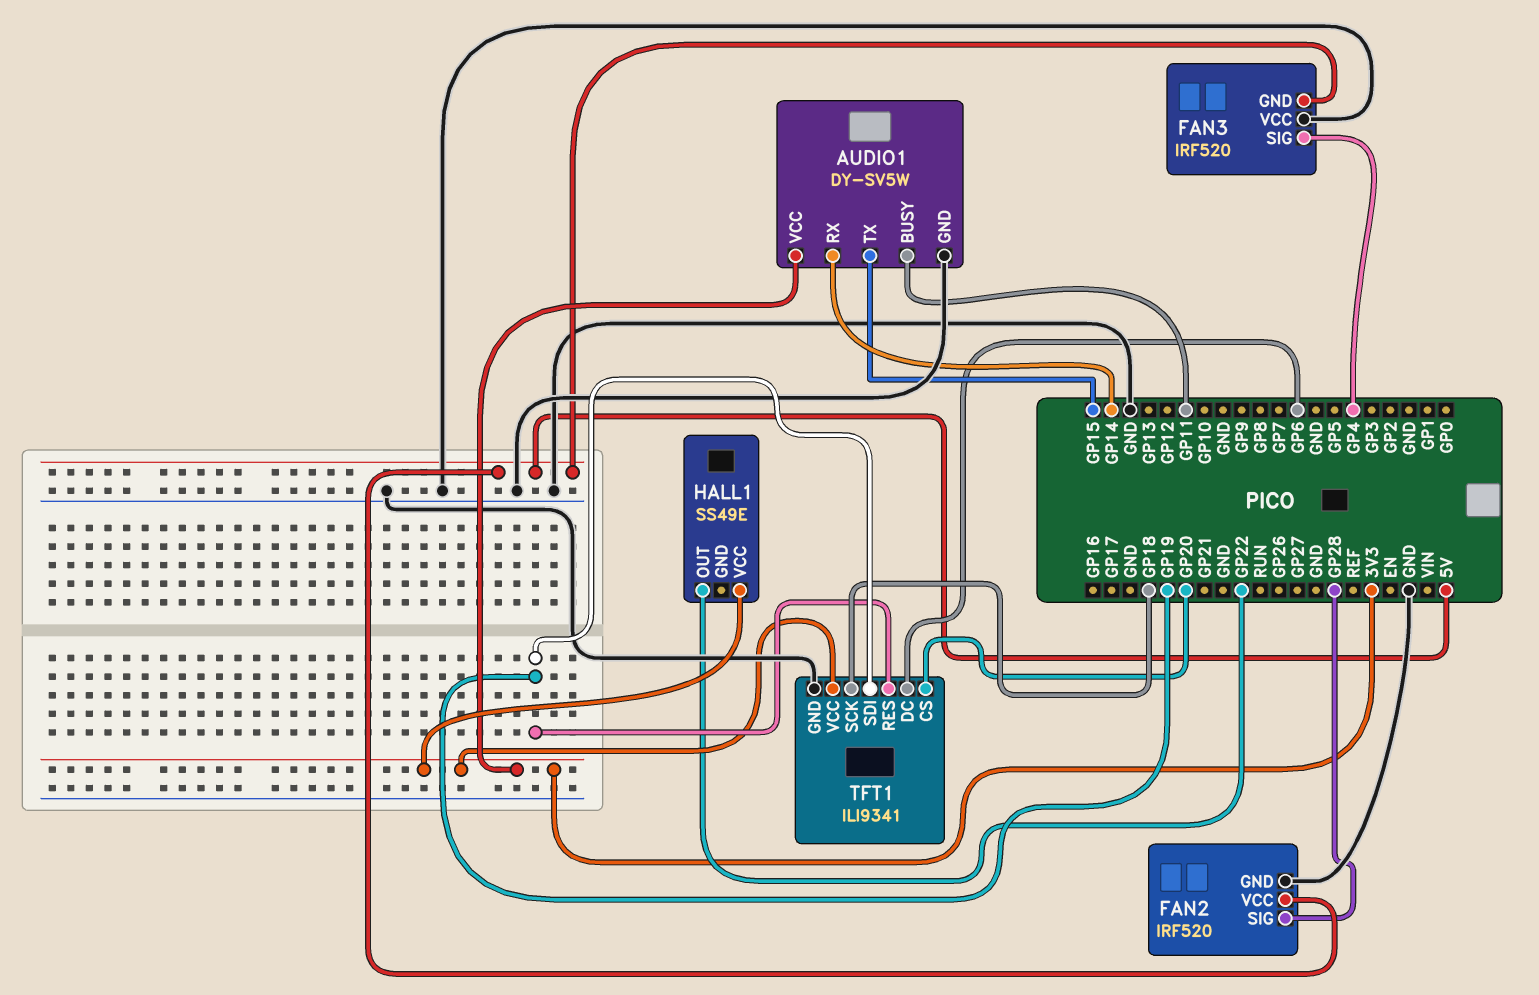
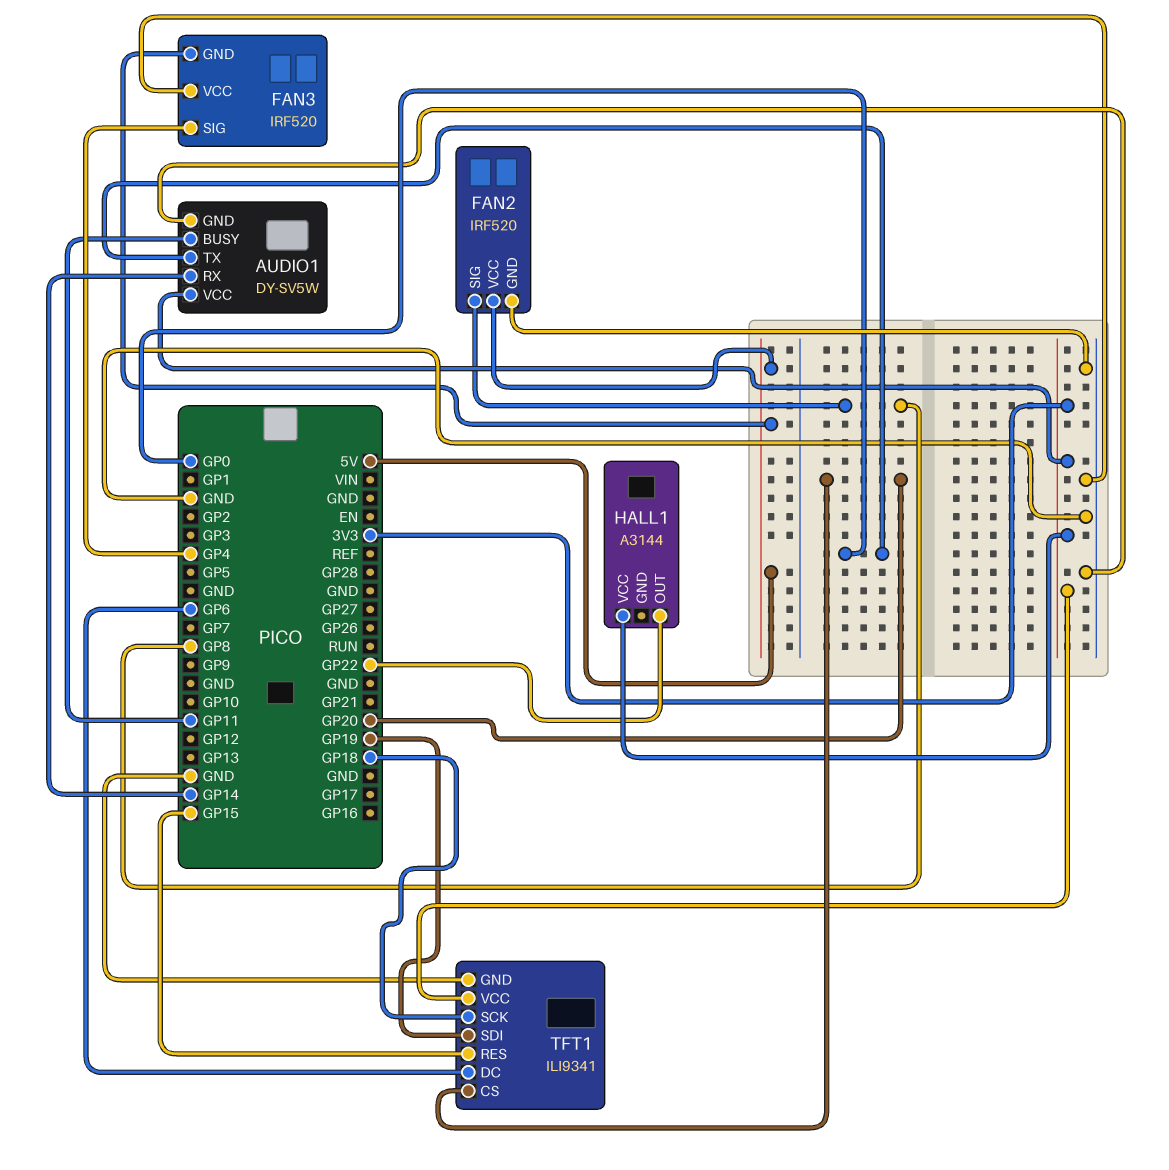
AUDIO1 pin TX: GP15 -> GP0
FAN2 pin SIG: GP28 -> GP8
HALL1: SS49E -> A3144
TFT1 pin RES: GP19 -> GP15

